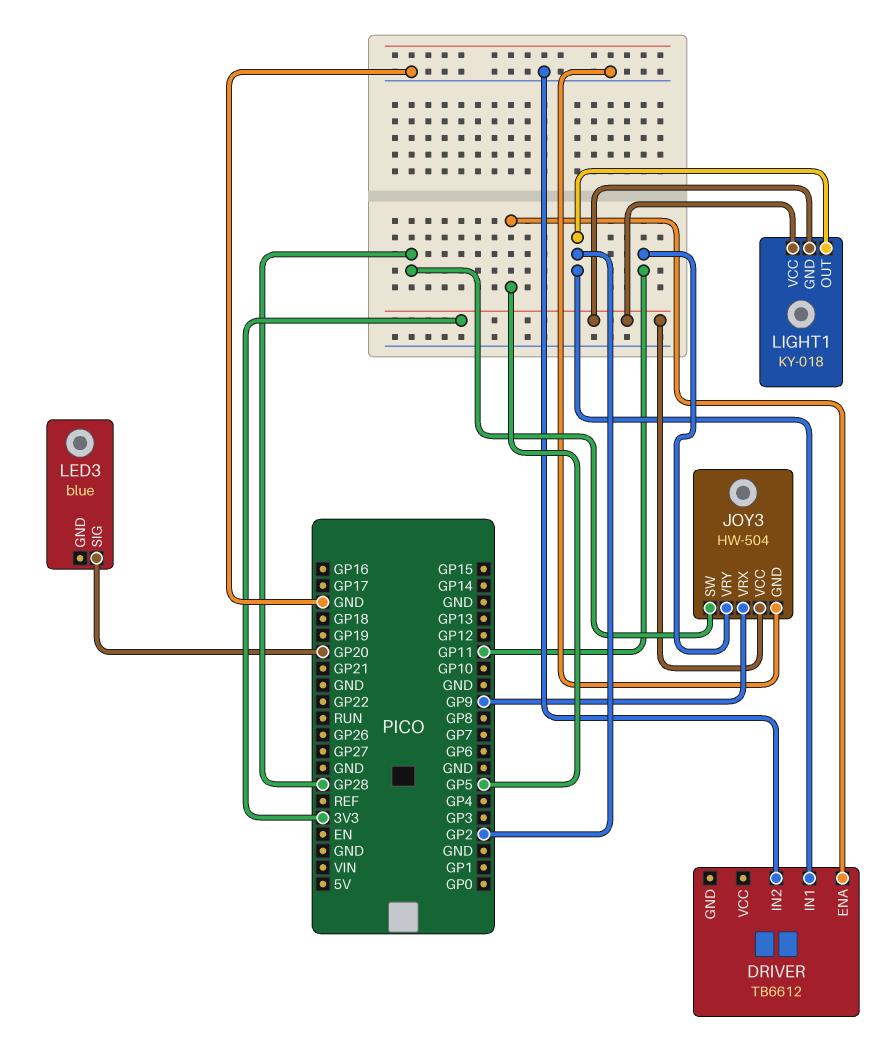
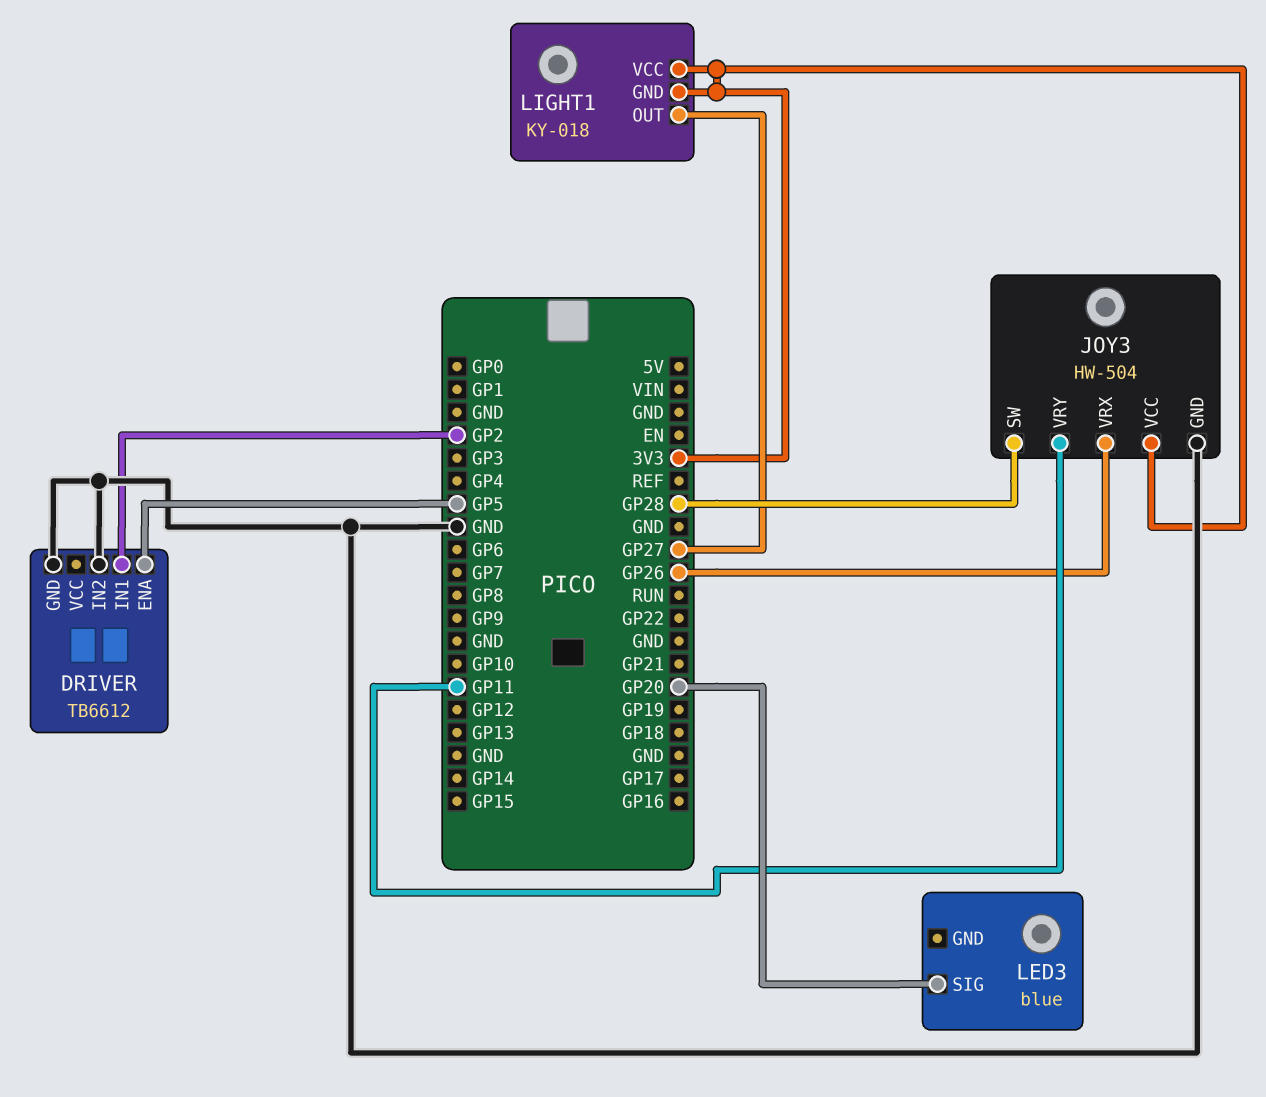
DRIVER pin GND: none -> GND
JOY3 pin VRX: GP9 -> GP26
LIGHT1 pin OUT: GP2 -> GP27

